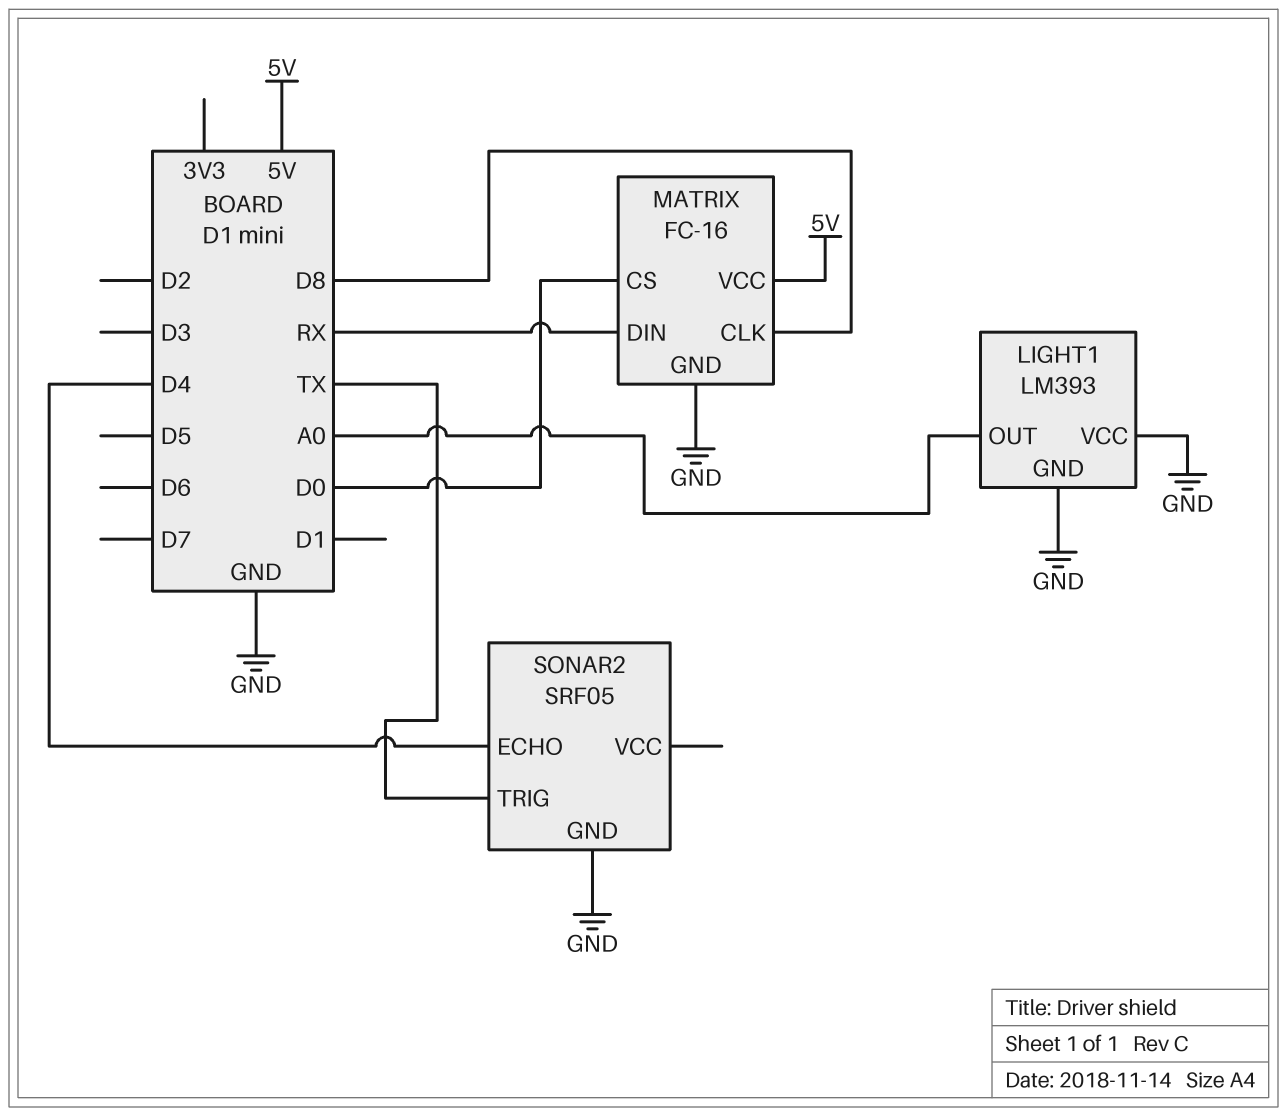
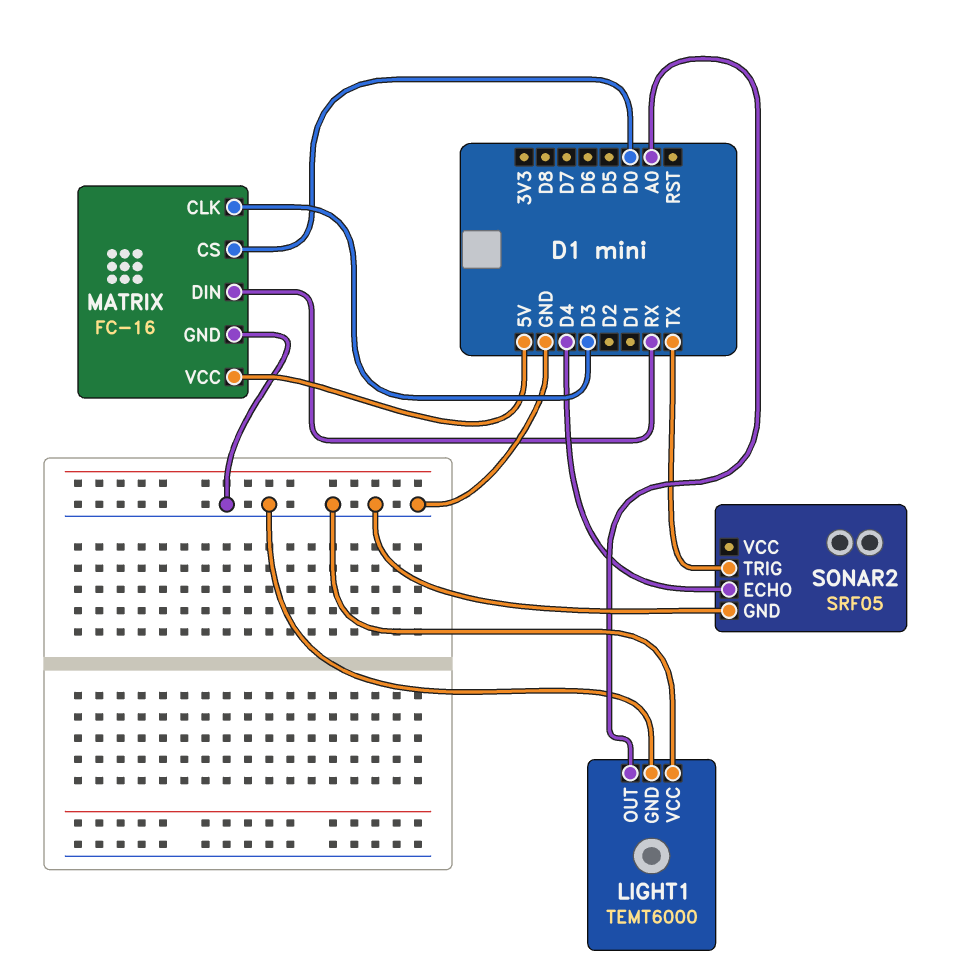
LIGHT1: LM393 -> TEMT6000
MATRIX pin CLK: D8 -> D3

